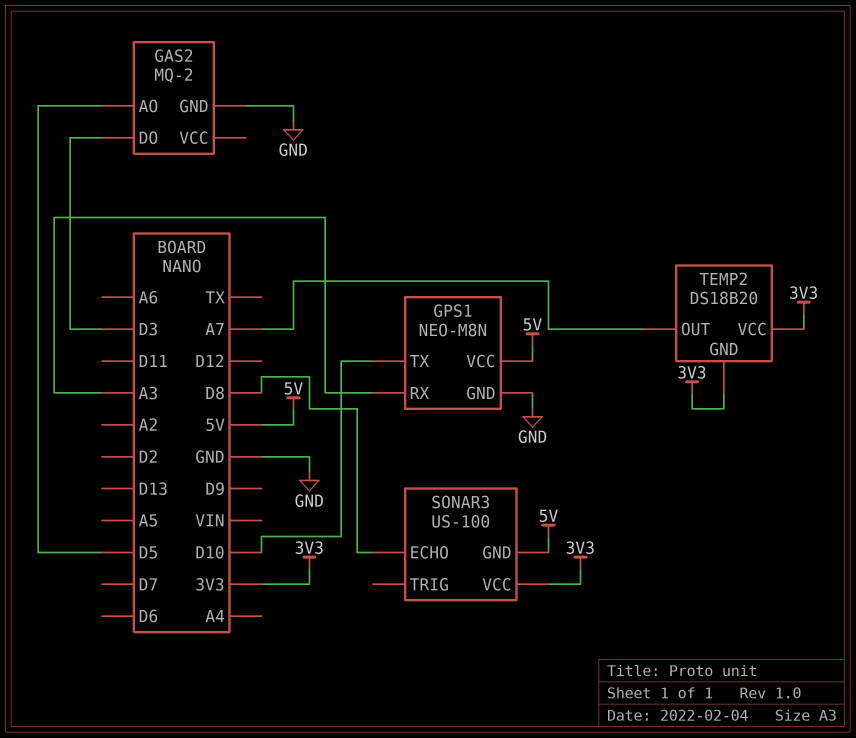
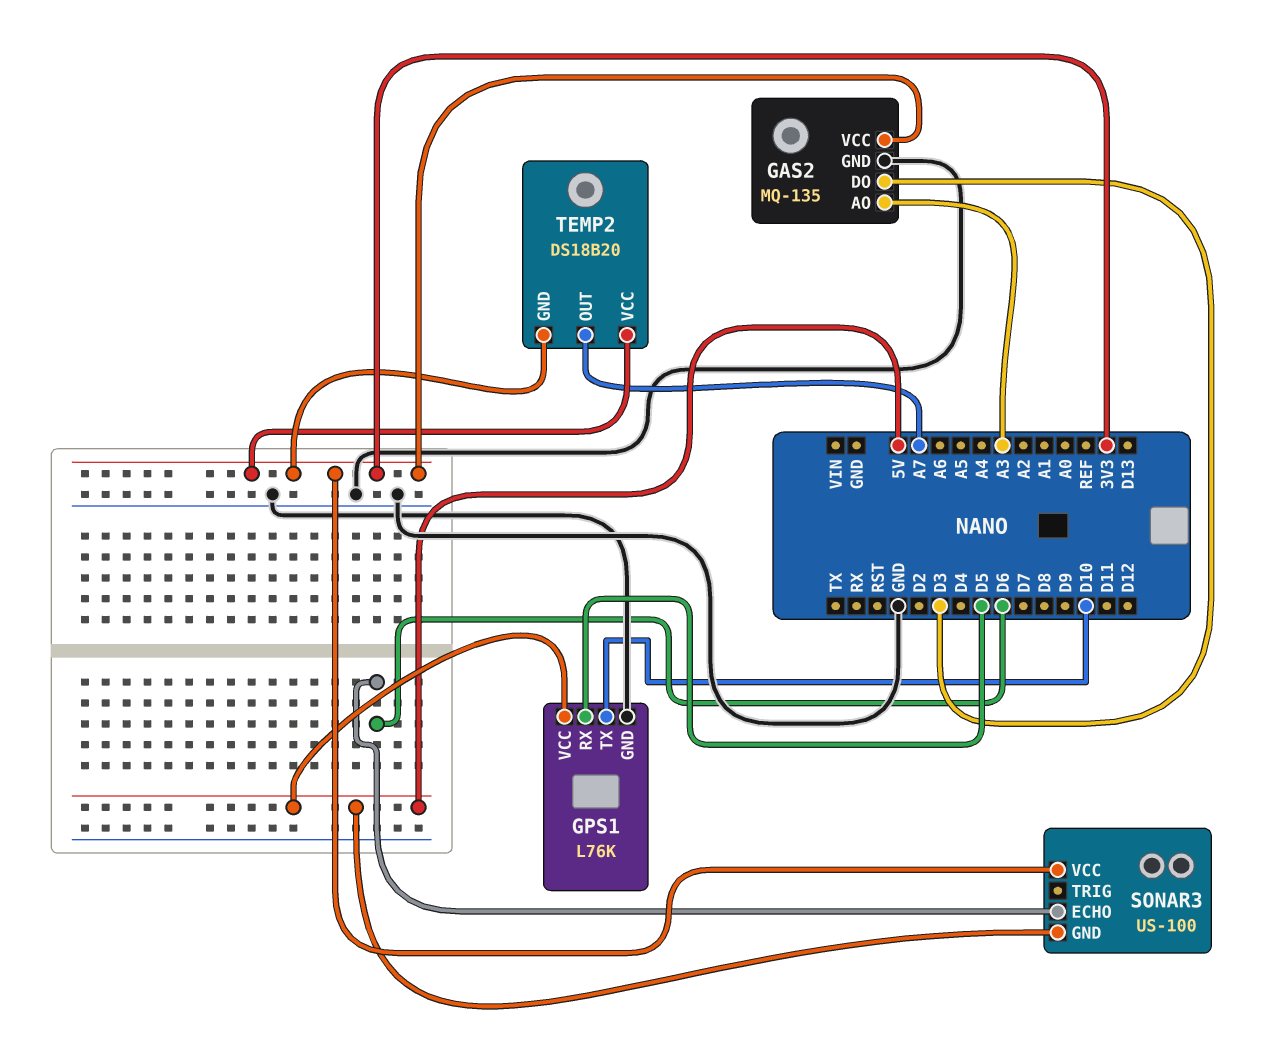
GAS2: MQ-2 -> MQ-135
GAS2 pin AO: D5 -> A3
GAS2 pin VCC: none -> 3V3
GPS1: NEO-M8N -> L76K
GPS1 pin RX: A3 -> D5
SONAR3 pin ECHO: D8 -> D6

